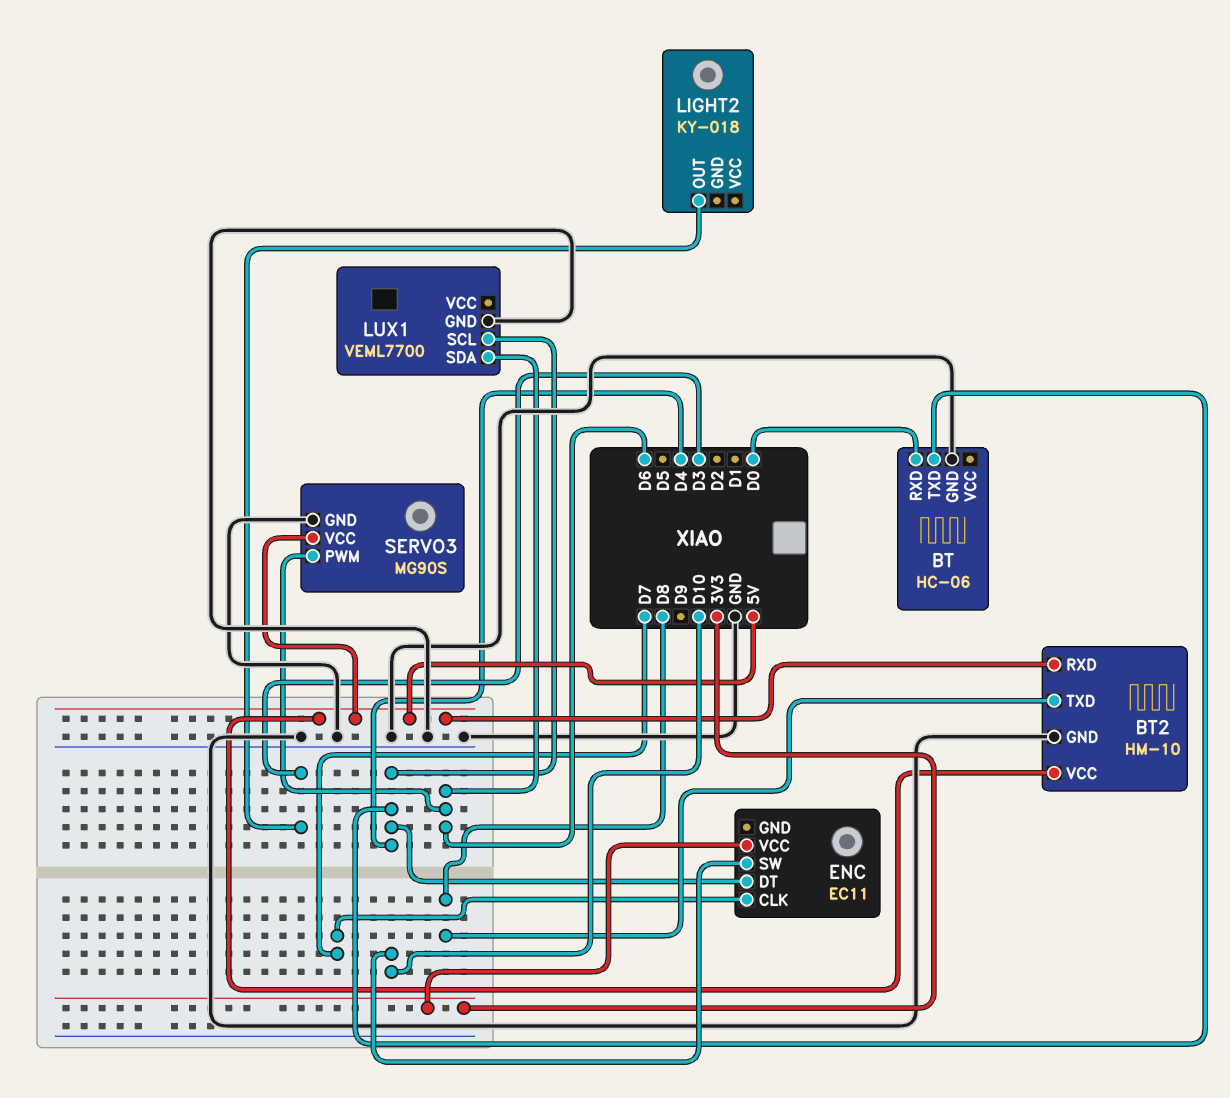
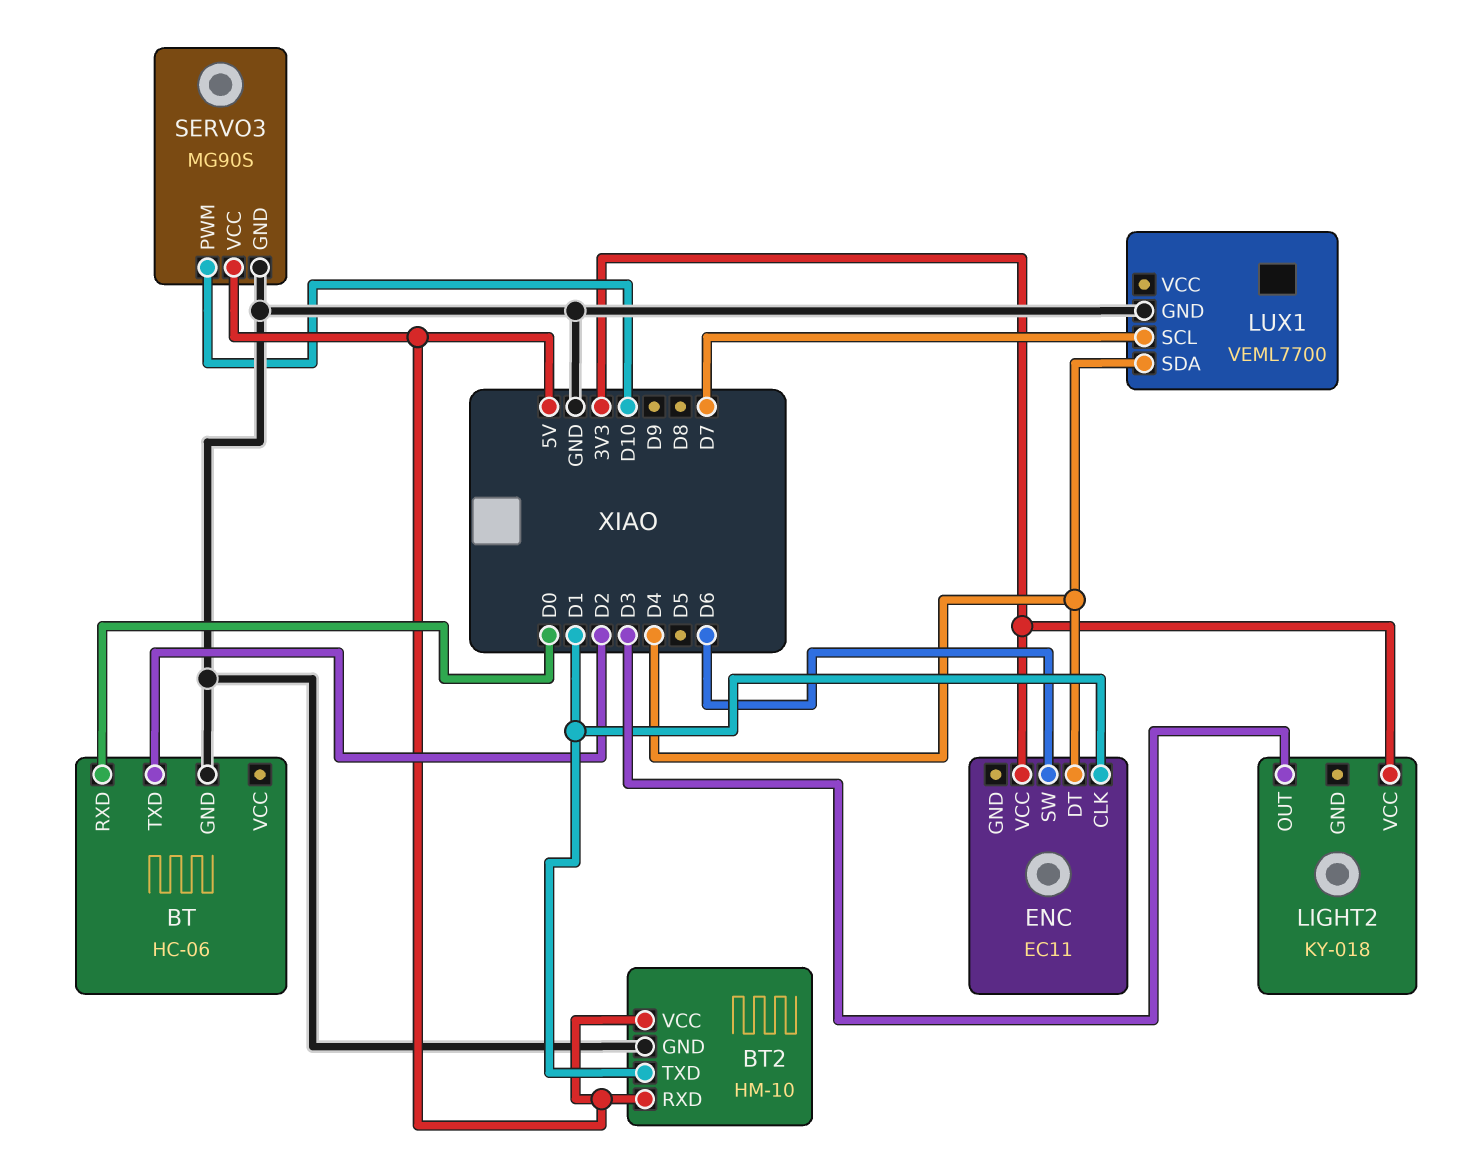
BT pin TXD: D4 -> D2
BT2 pin TXD: D8 -> D1
ENC pin CLK: D7 -> D1
ENC pin SW: D10 -> D6
LIGHT2 pin VCC: none -> 3V3
LUX1 pin SCL: D4 -> D7
LUX1 pin SDA: D6 -> D4
SERVO3 pin PWM: D6 -> D10

